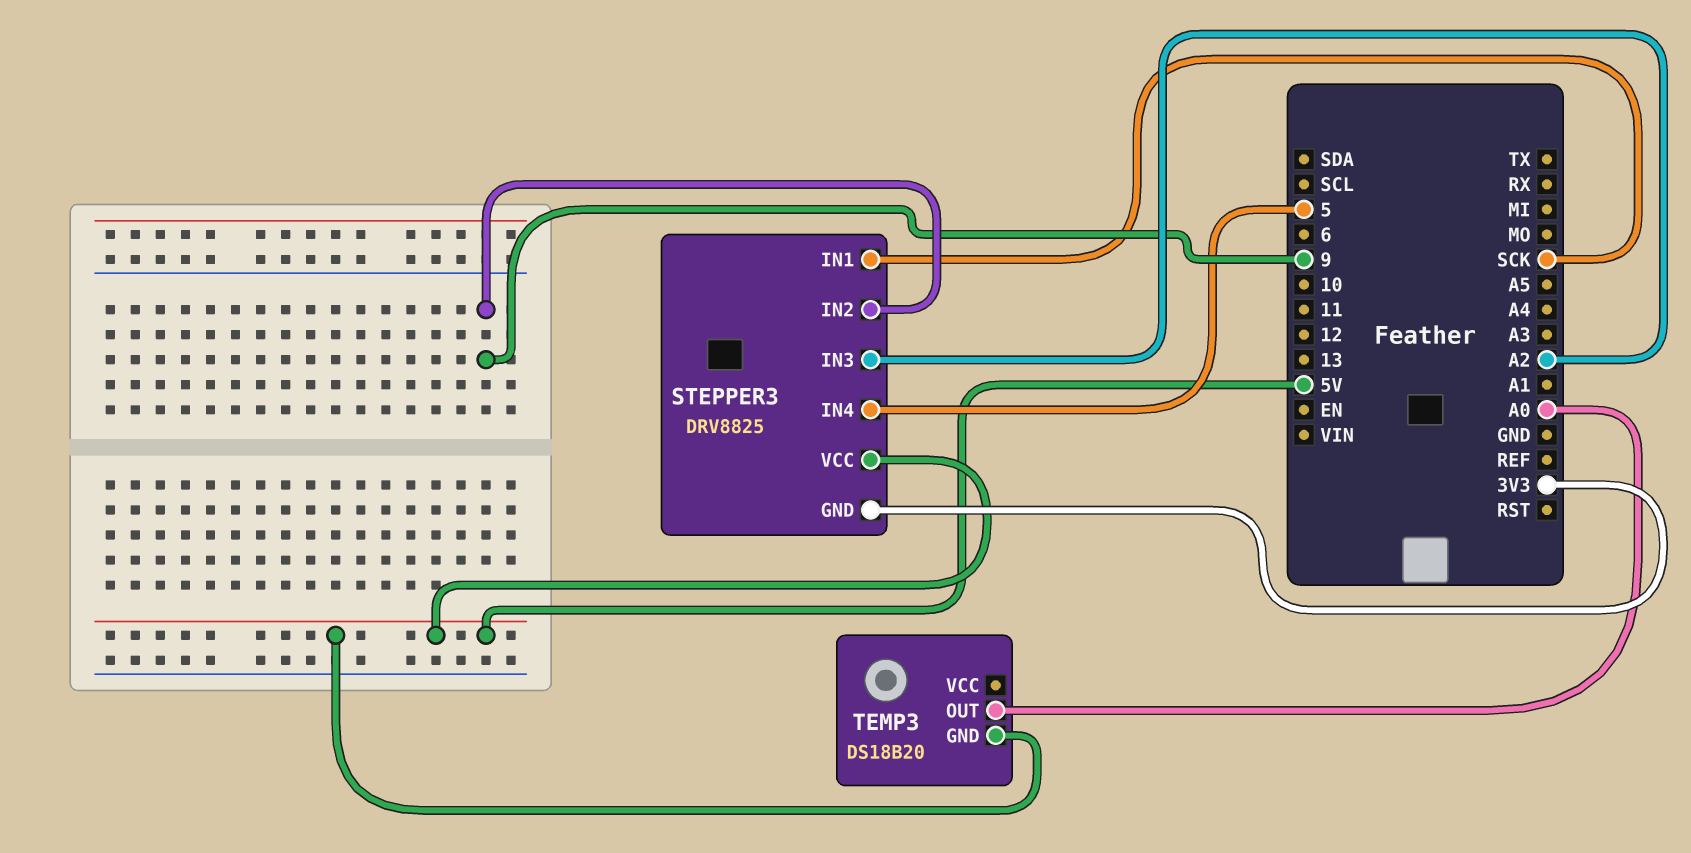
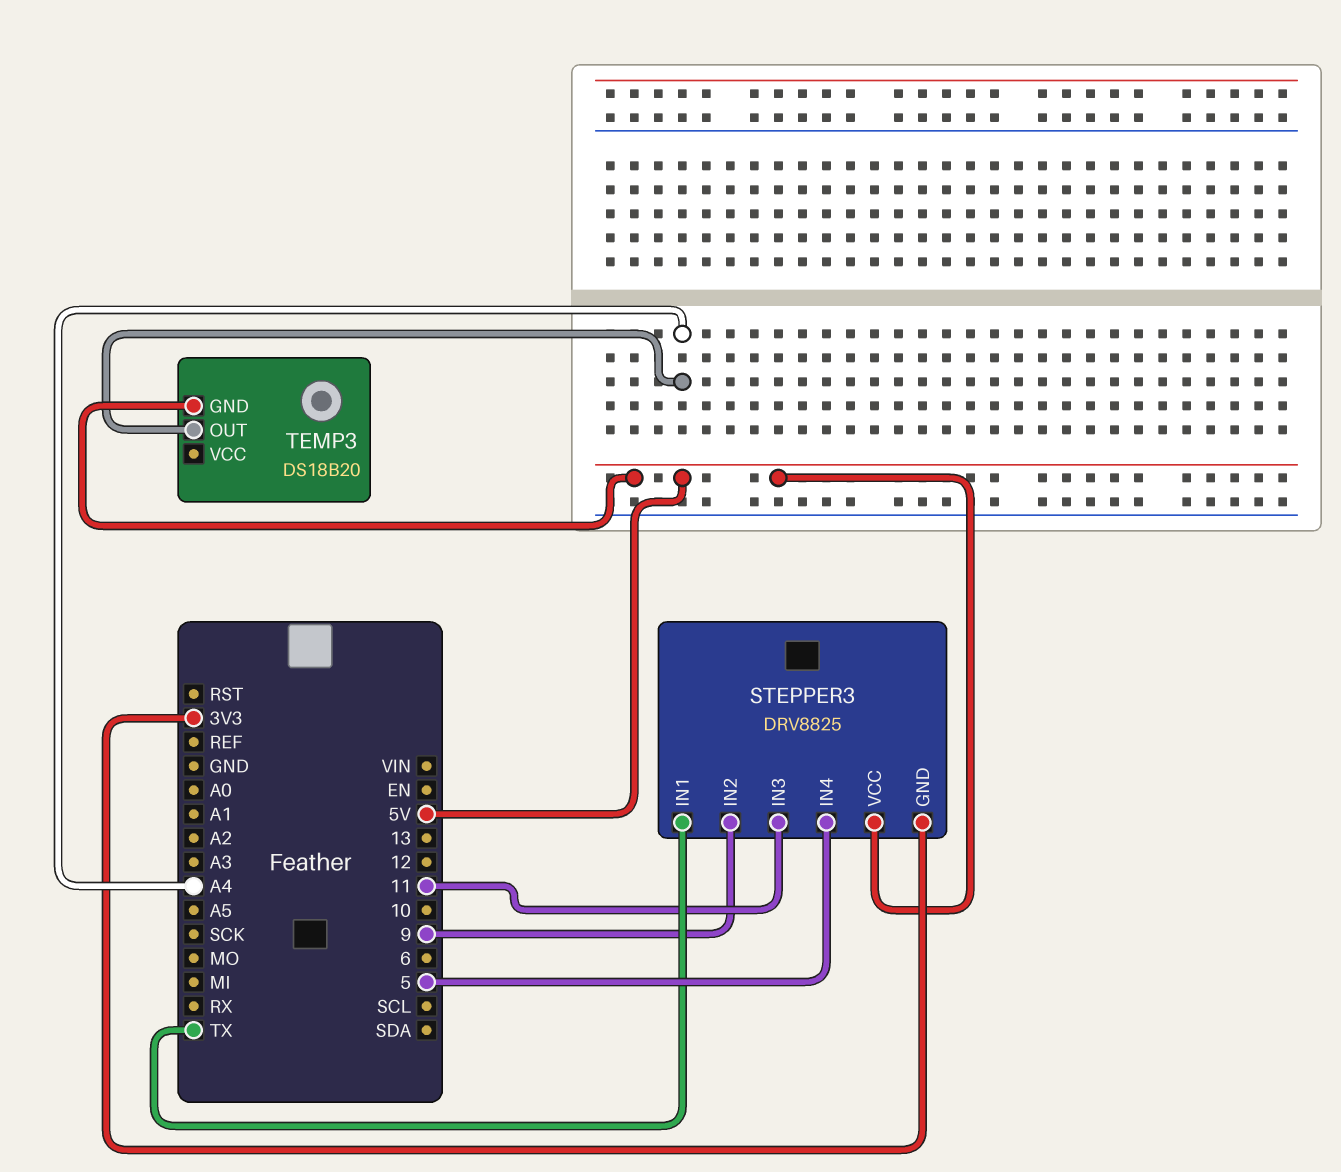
STEPPER3 pin IN1: SCK -> TX
STEPPER3 pin IN3: A2 -> 11
TEMP3 pin OUT: A0 -> A4

